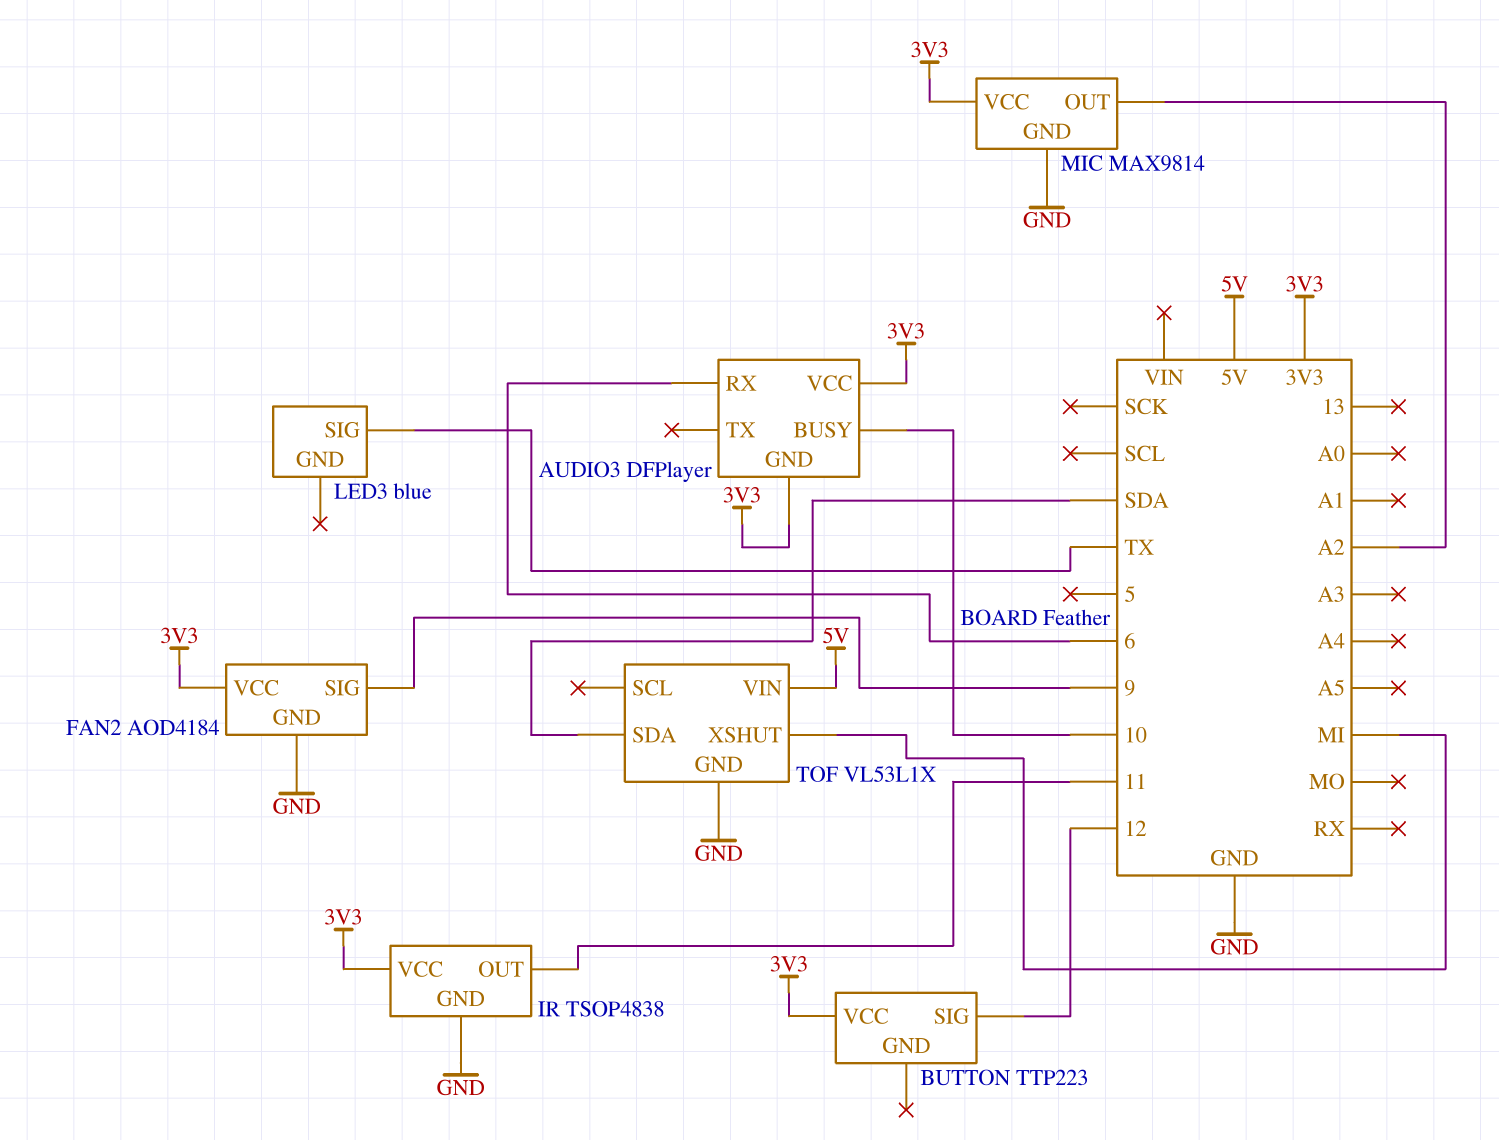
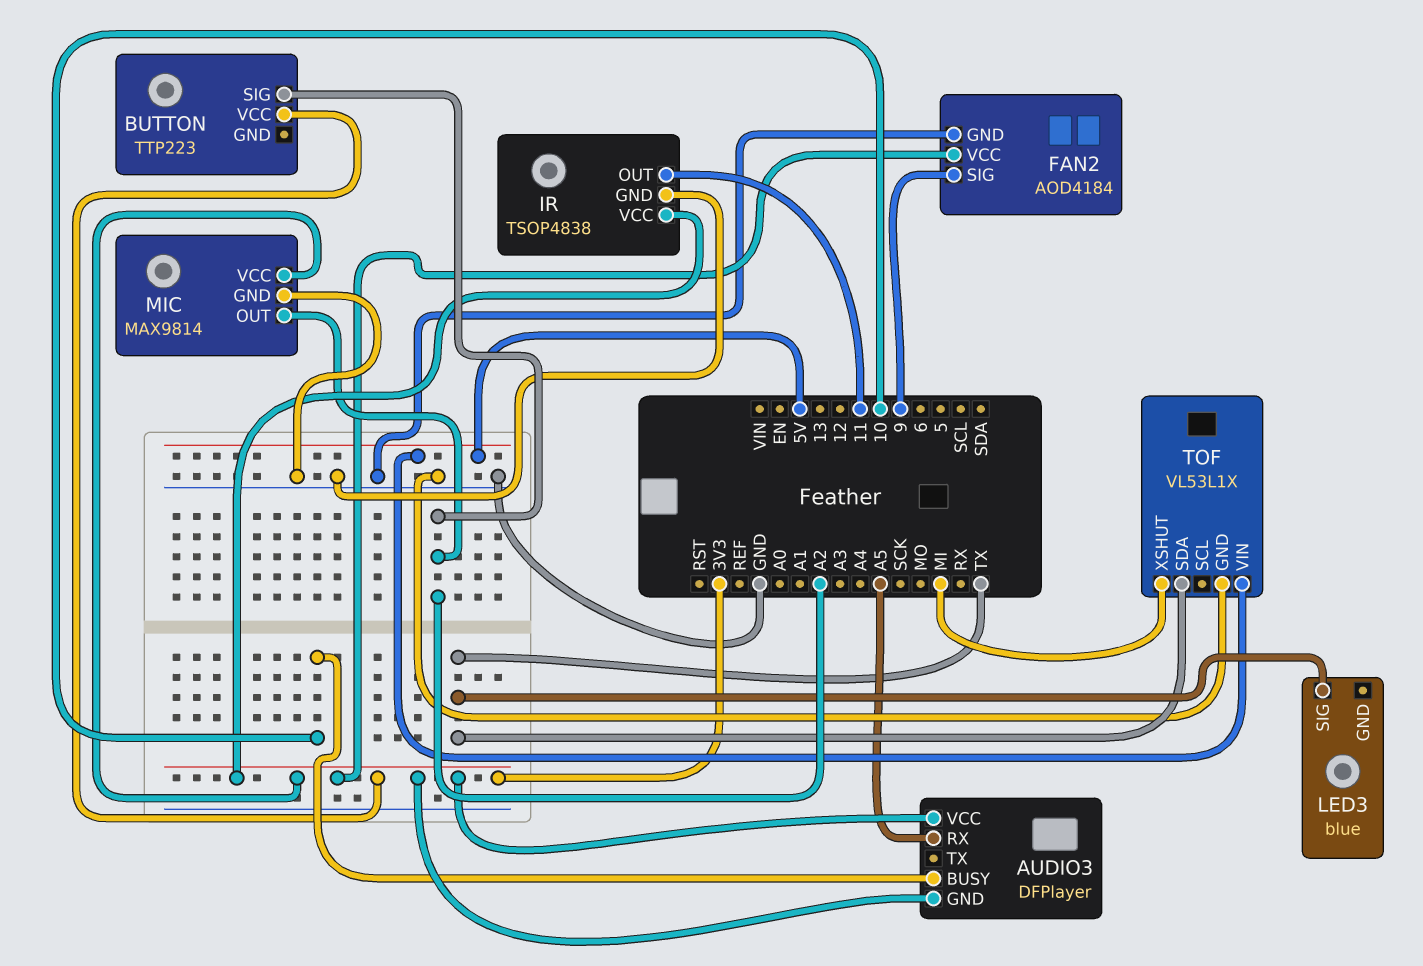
AUDIO3 pin RX: 6 -> A5
BUTTON pin SIG: 12 -> A2
TOF pin SDA: SDA -> TX

